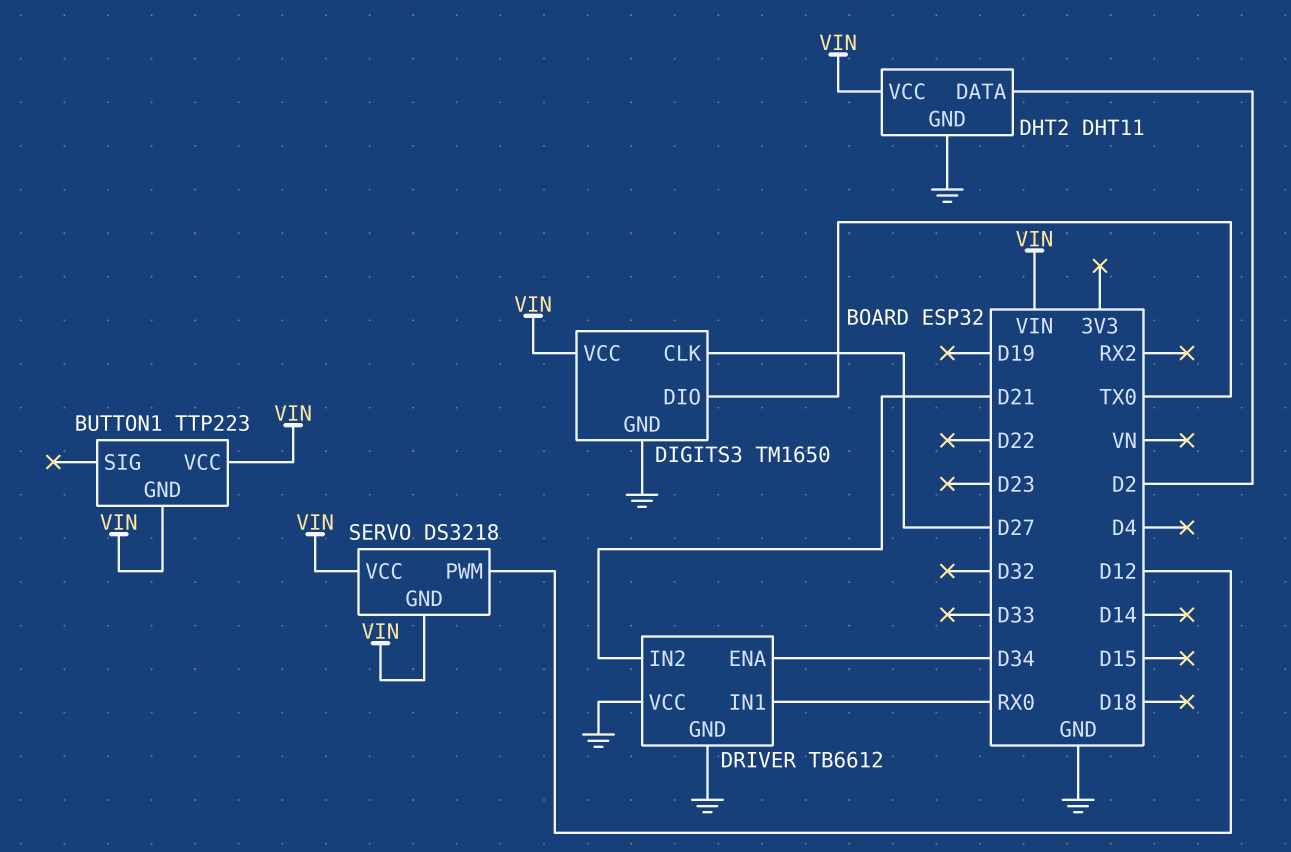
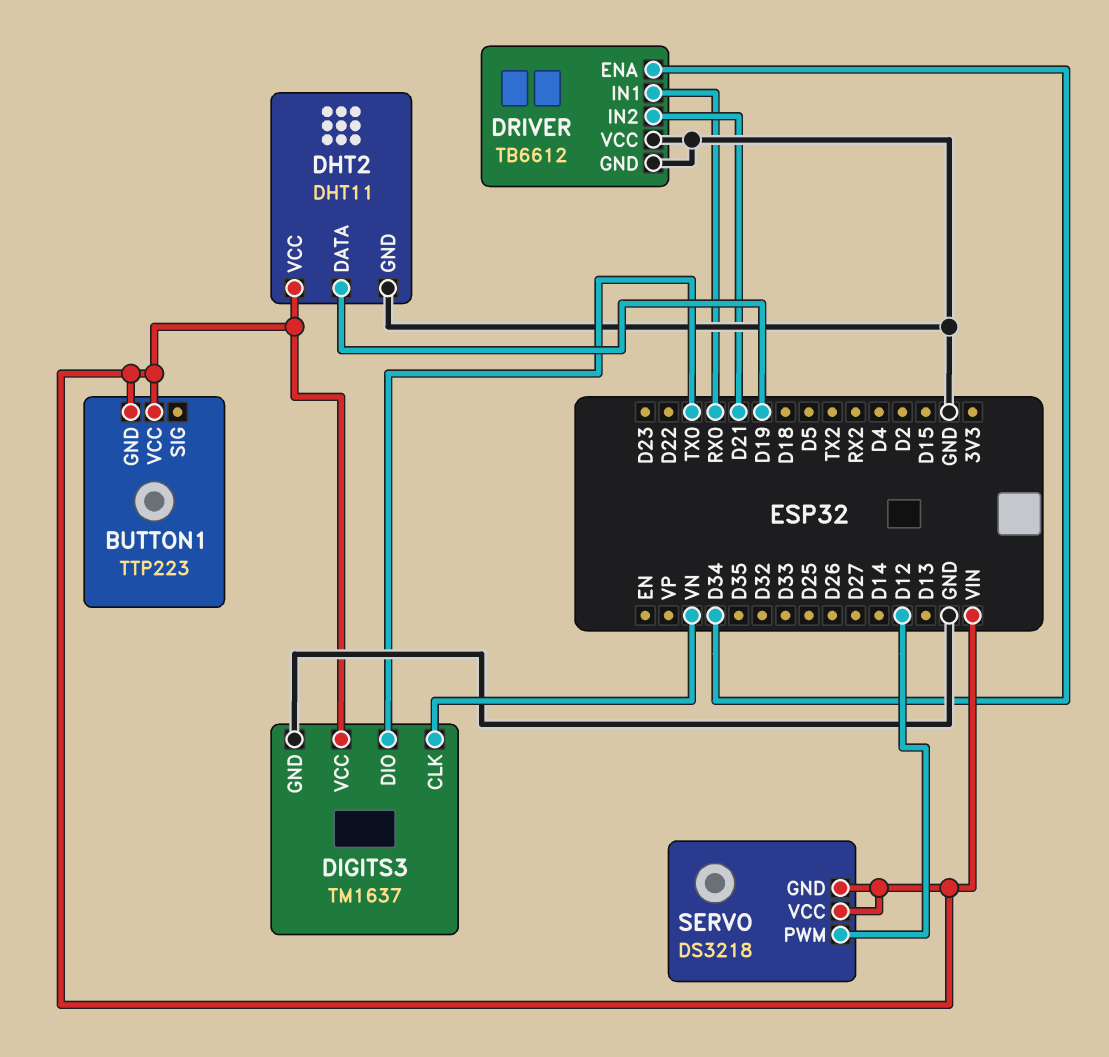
DHT2 pin DATA: D2 -> D19
DIGITS3: TM1650 -> TM1637
DIGITS3 pin CLK: D27 -> VN

